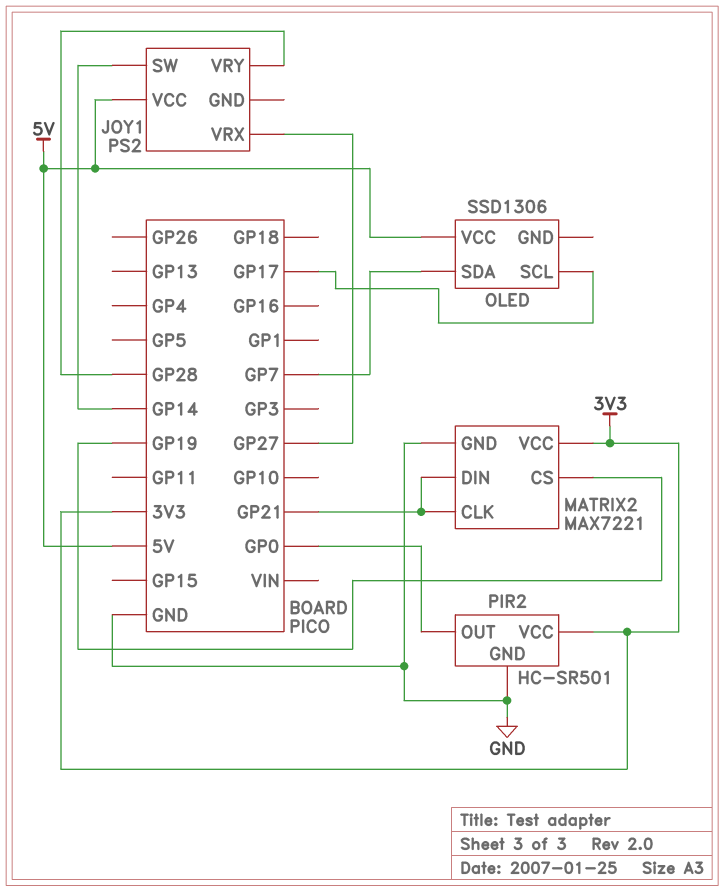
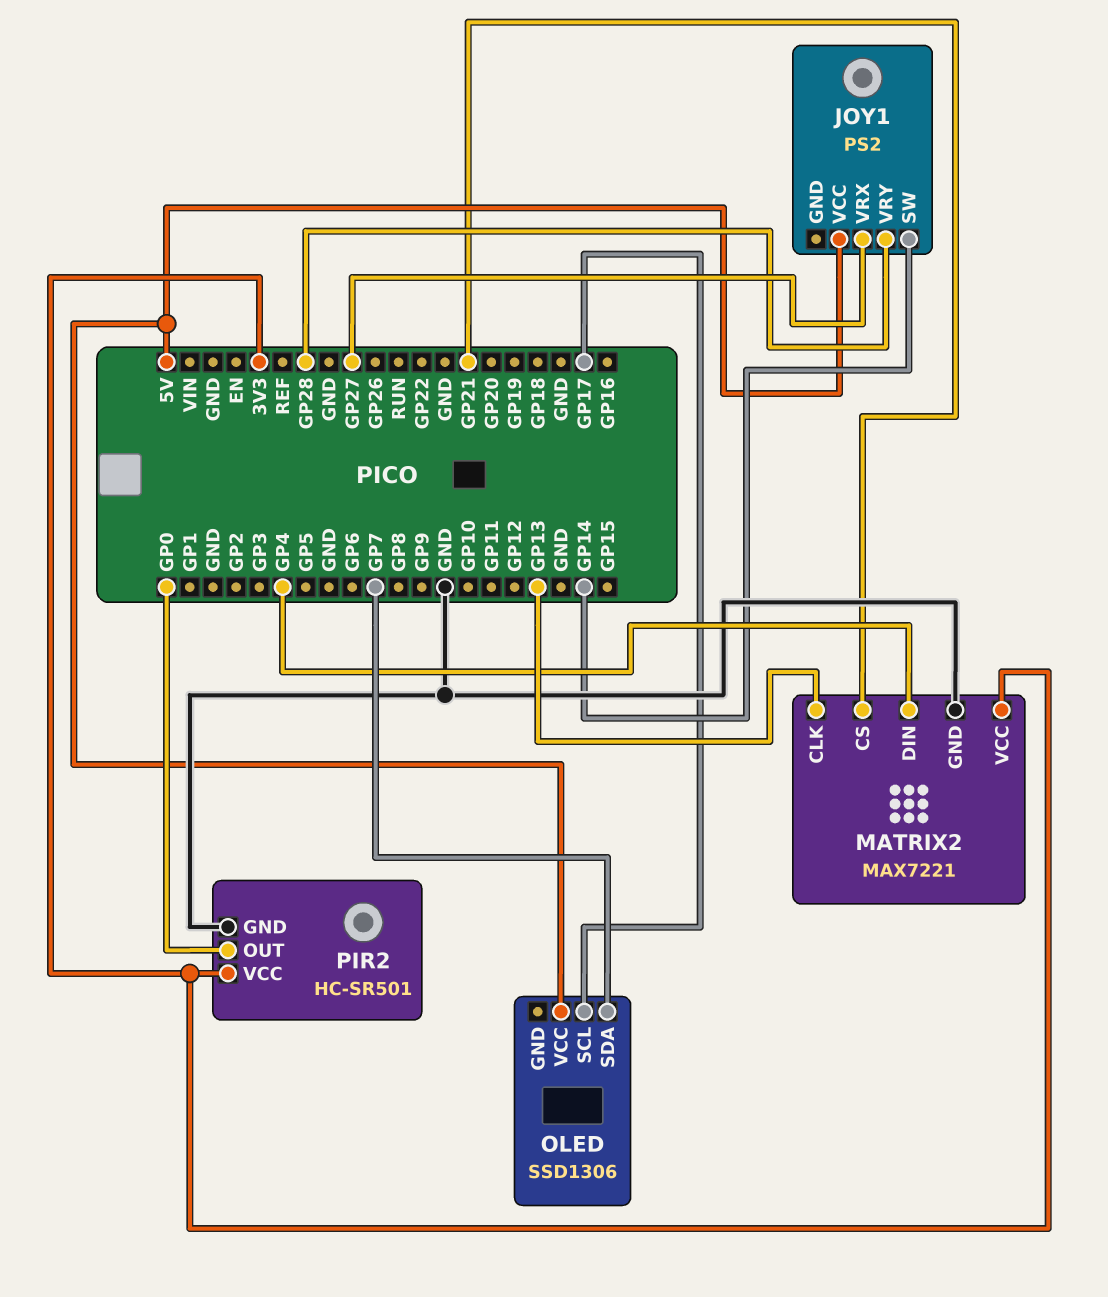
MATRIX2 pin CLK: GP21 -> GP13
MATRIX2 pin CS: GP19 -> GP21
MATRIX2 pin DIN: GP21 -> GP4

